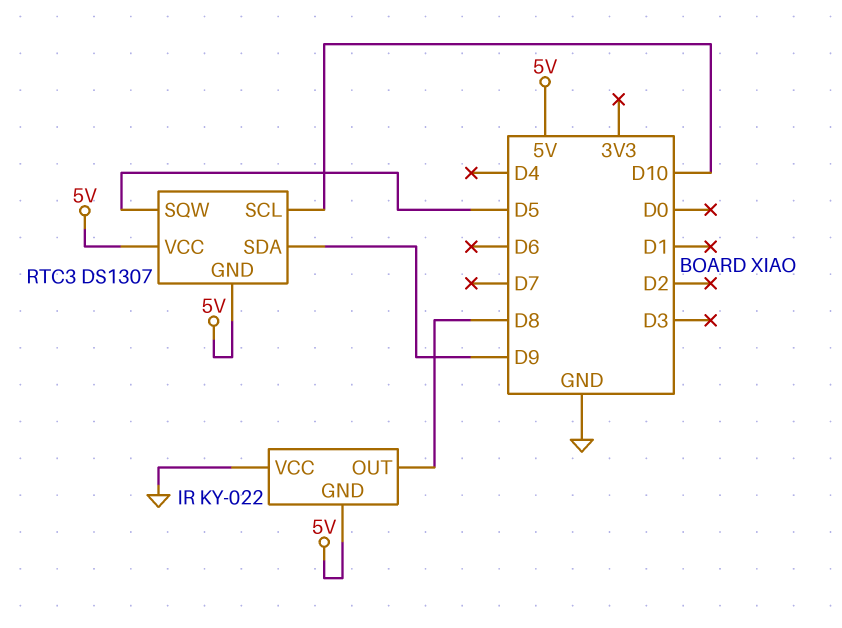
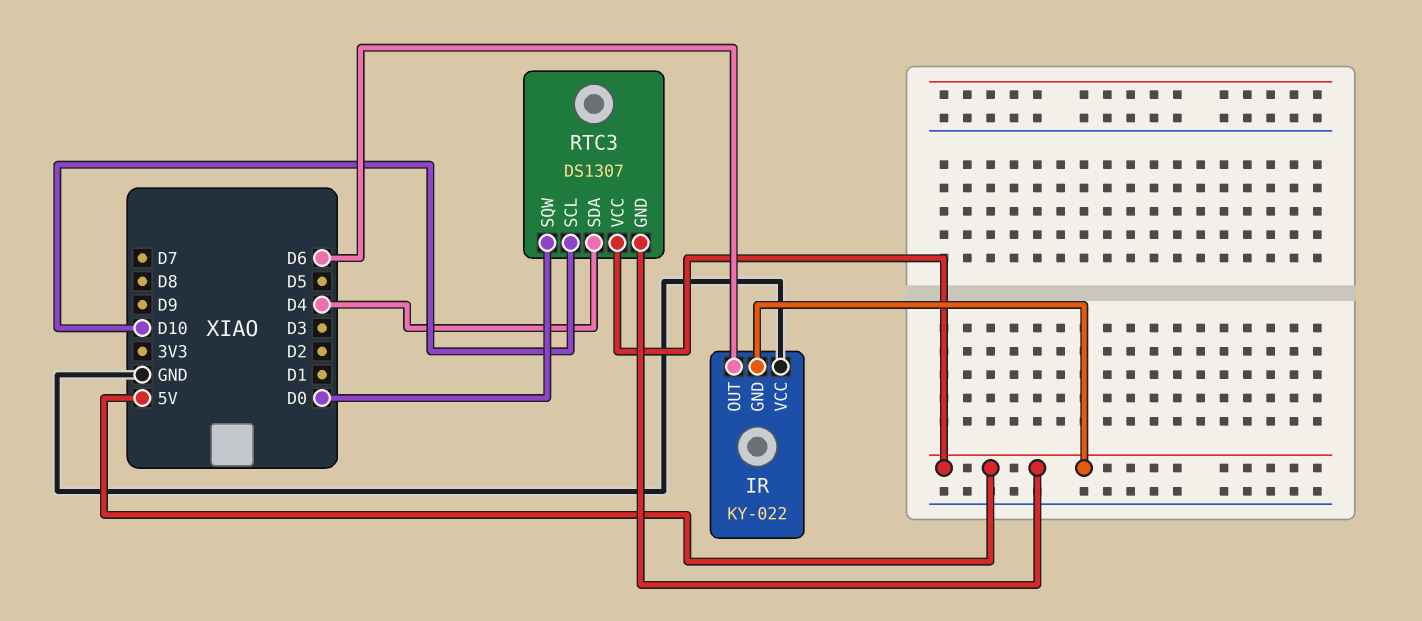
IR pin OUT: D8 -> D6
RTC3 pin SDA: D9 -> D4
RTC3 pin SQW: D5 -> D0

